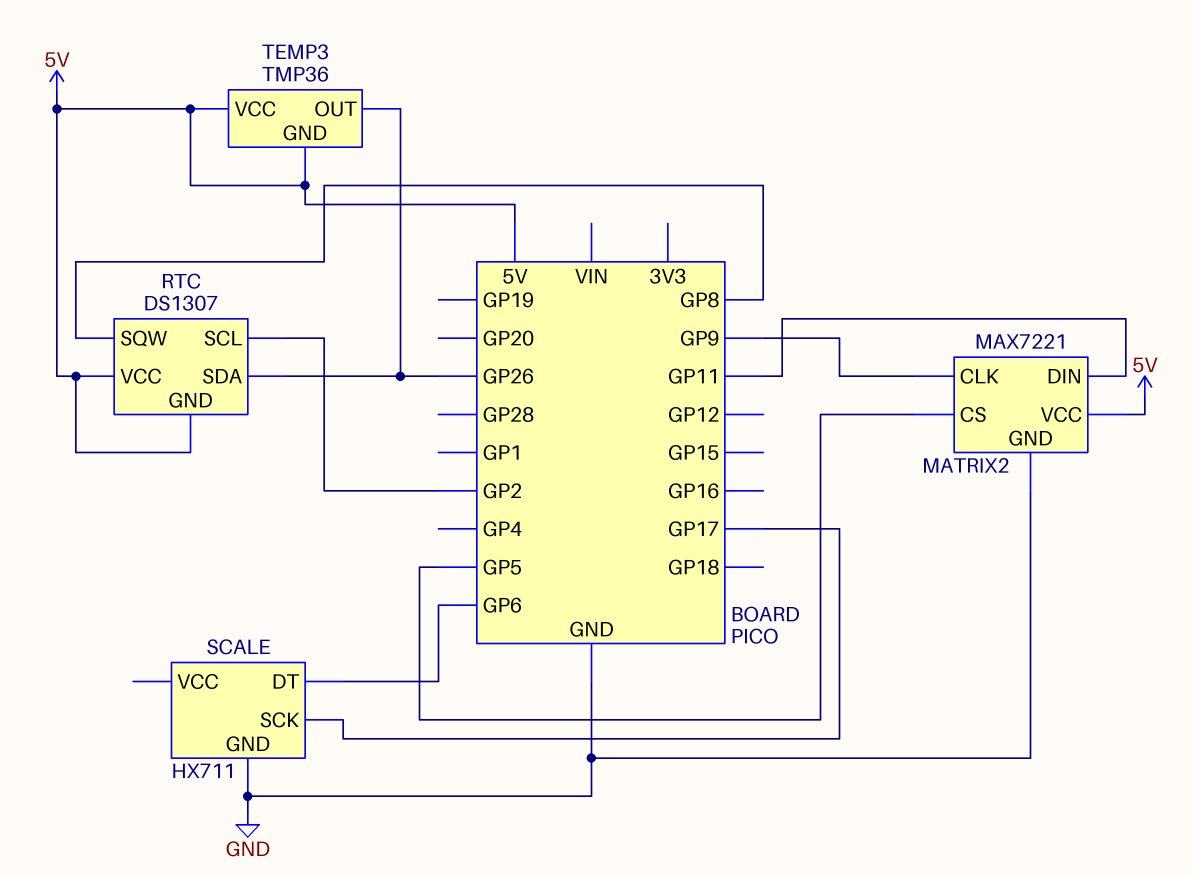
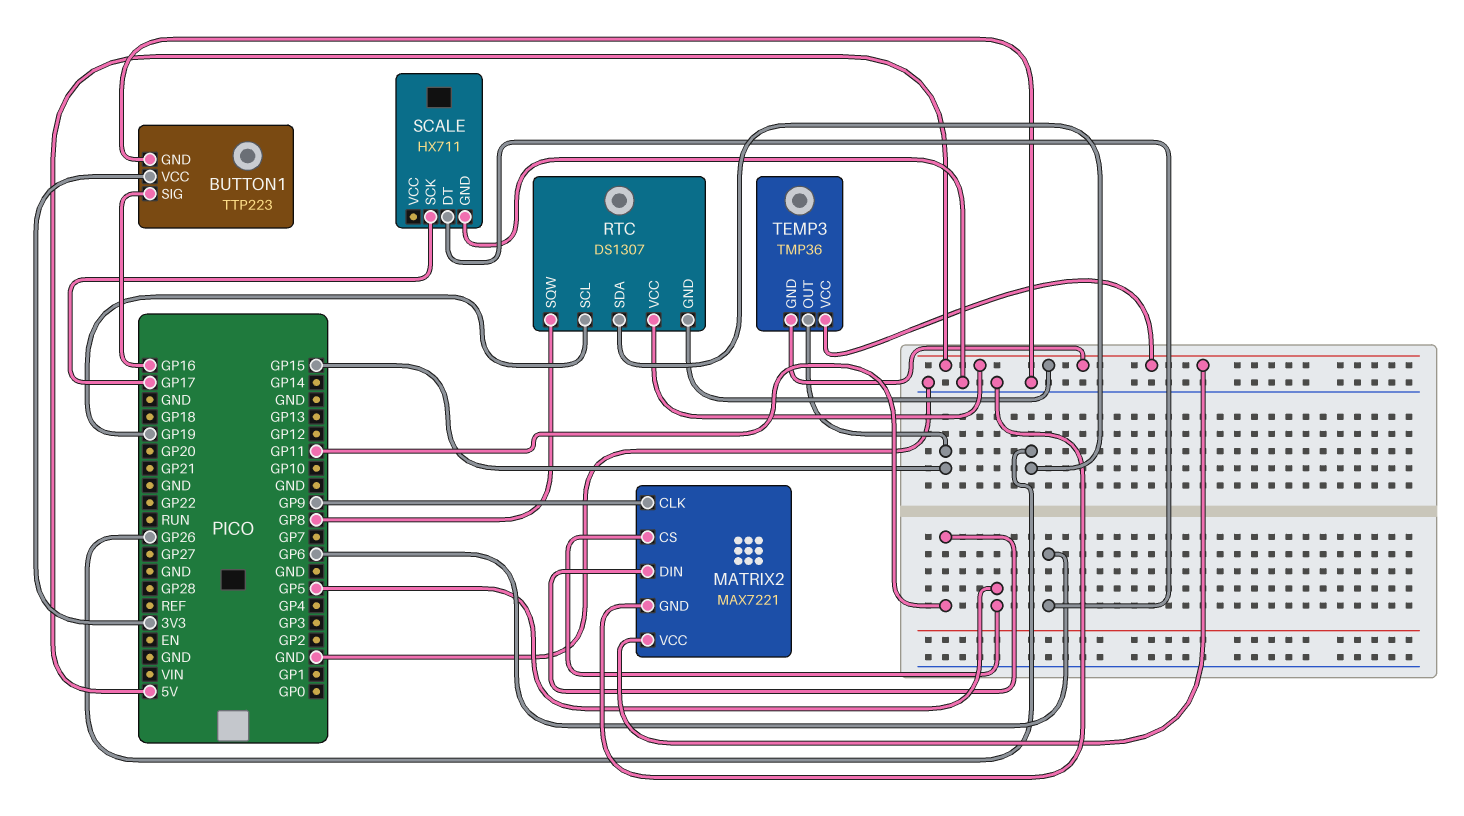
BUTTON1: none -> TTP223
BUTTON1 pin GND: none -> GND
BUTTON1 pin SIG: none -> GP16
BUTTON1 pin VCC: none -> 3V3
RTC pin SCL: GP2 -> GP19
TEMP3 pin OUT: GP26 -> GP15

